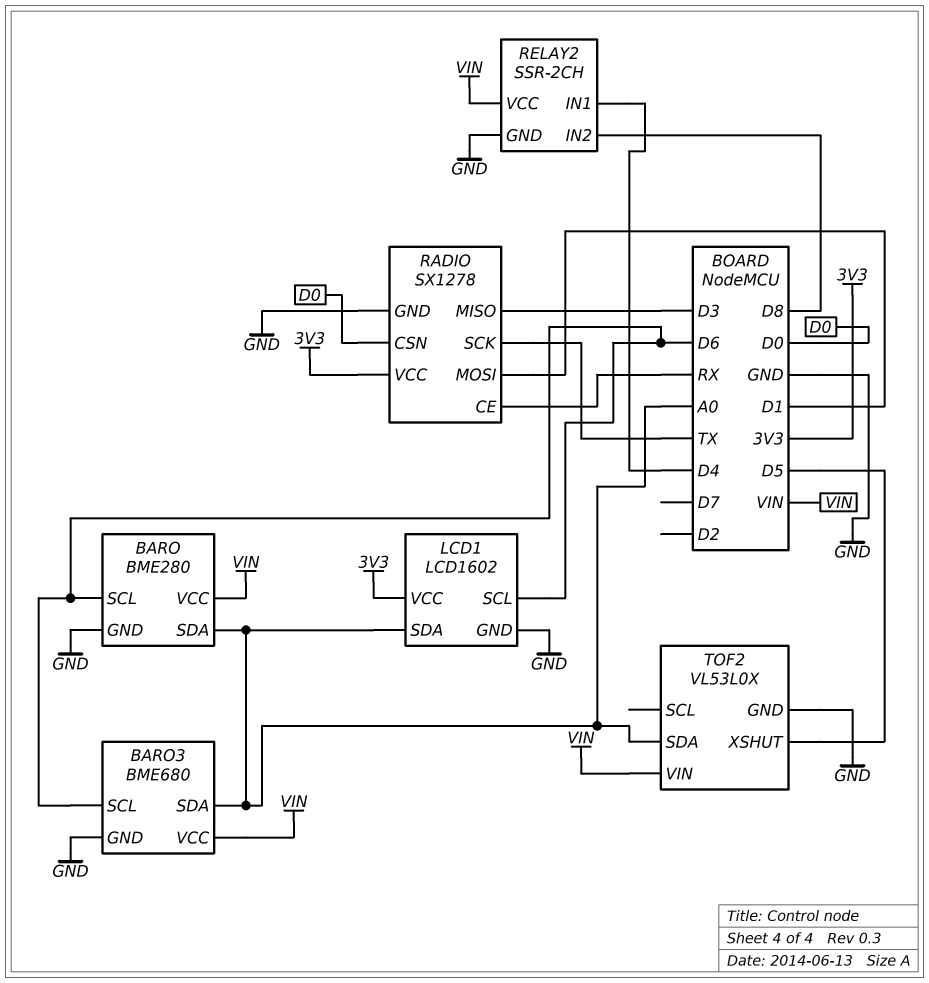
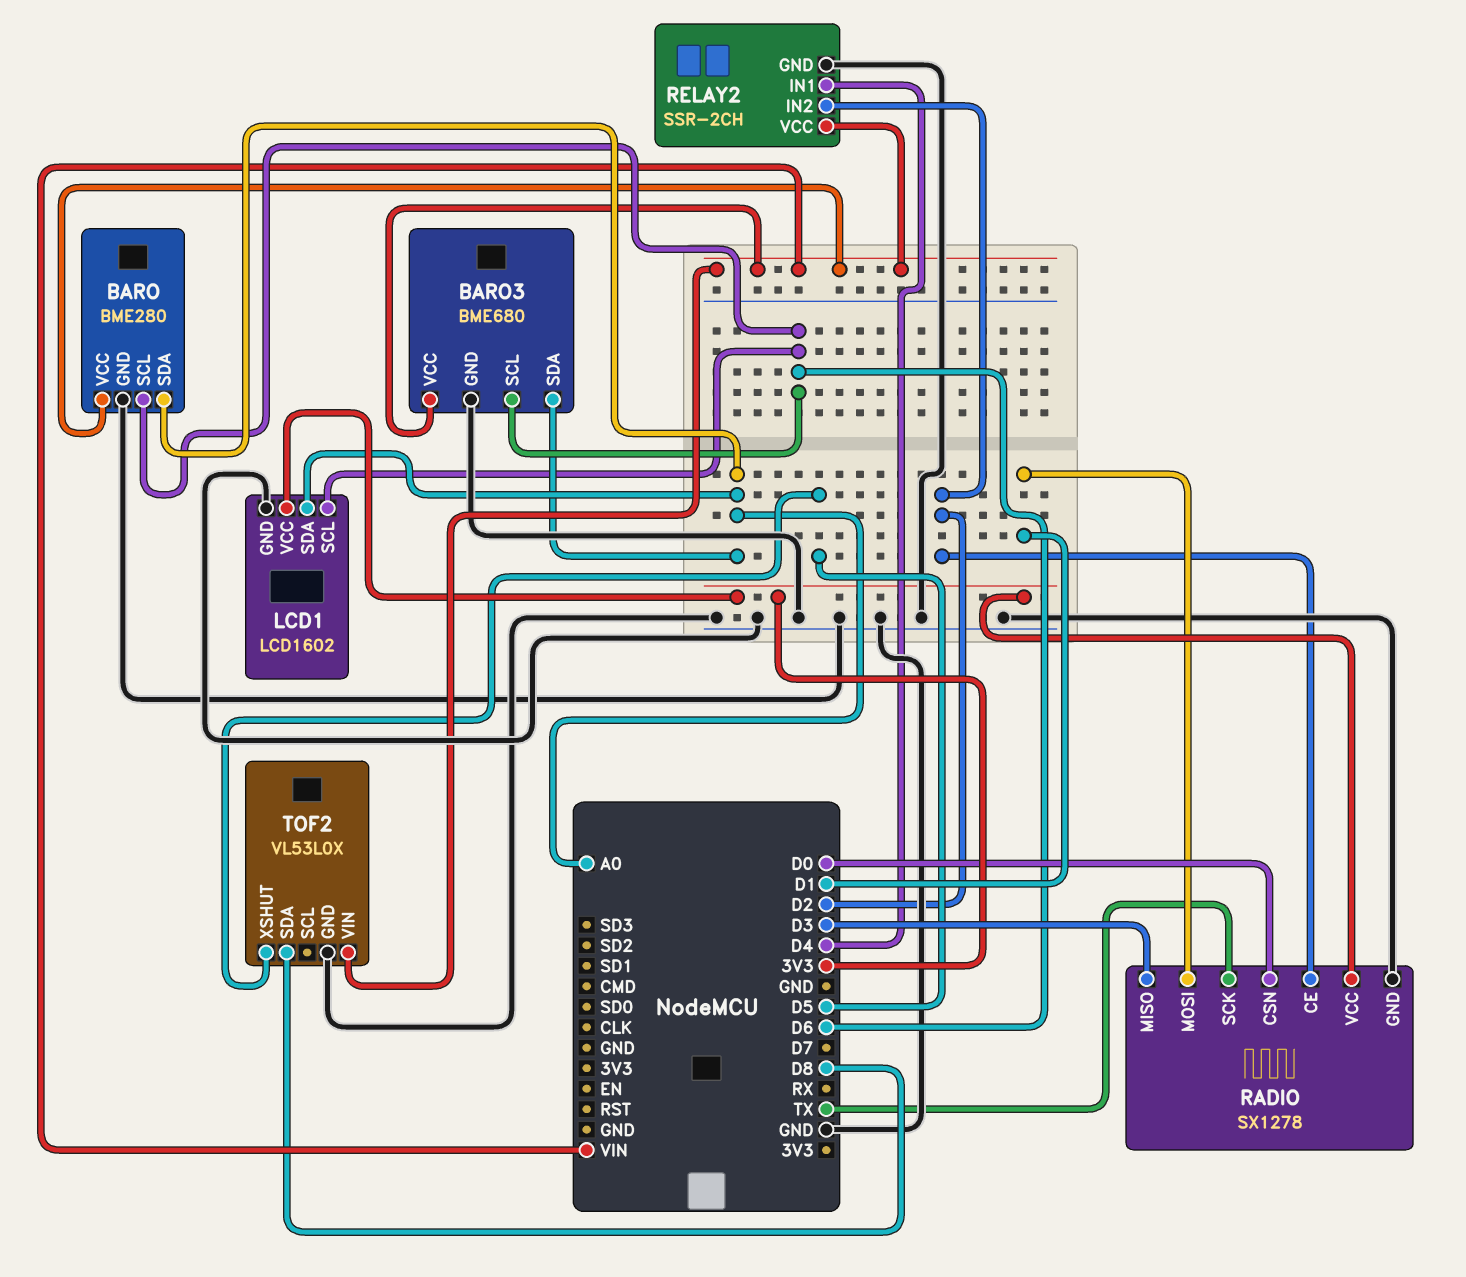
RADIO pin CE: RX -> D2
RELAY2 pin IN2: D8 -> D2
TOF2 pin SDA: A0 -> D8

